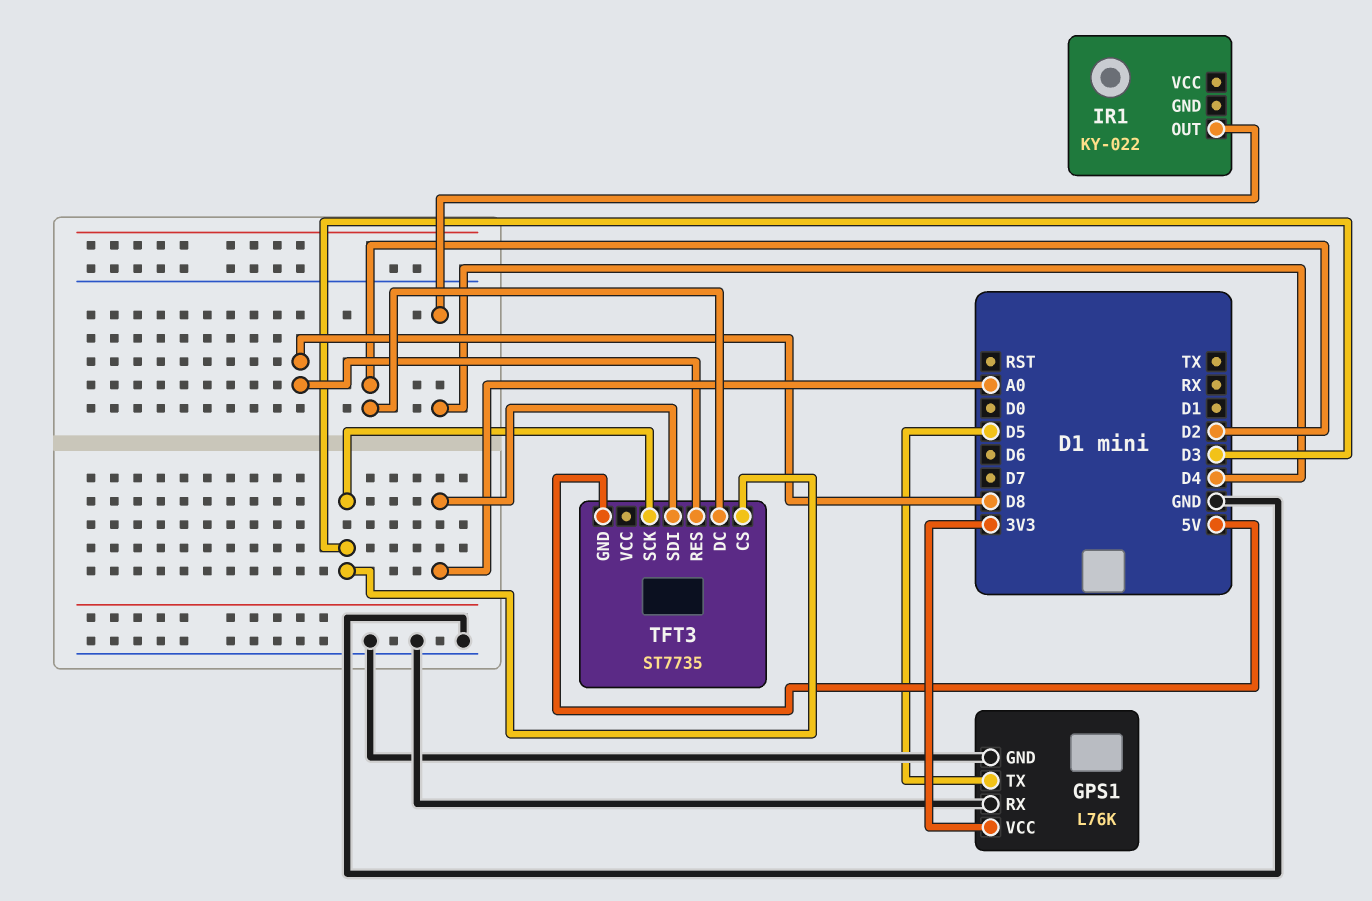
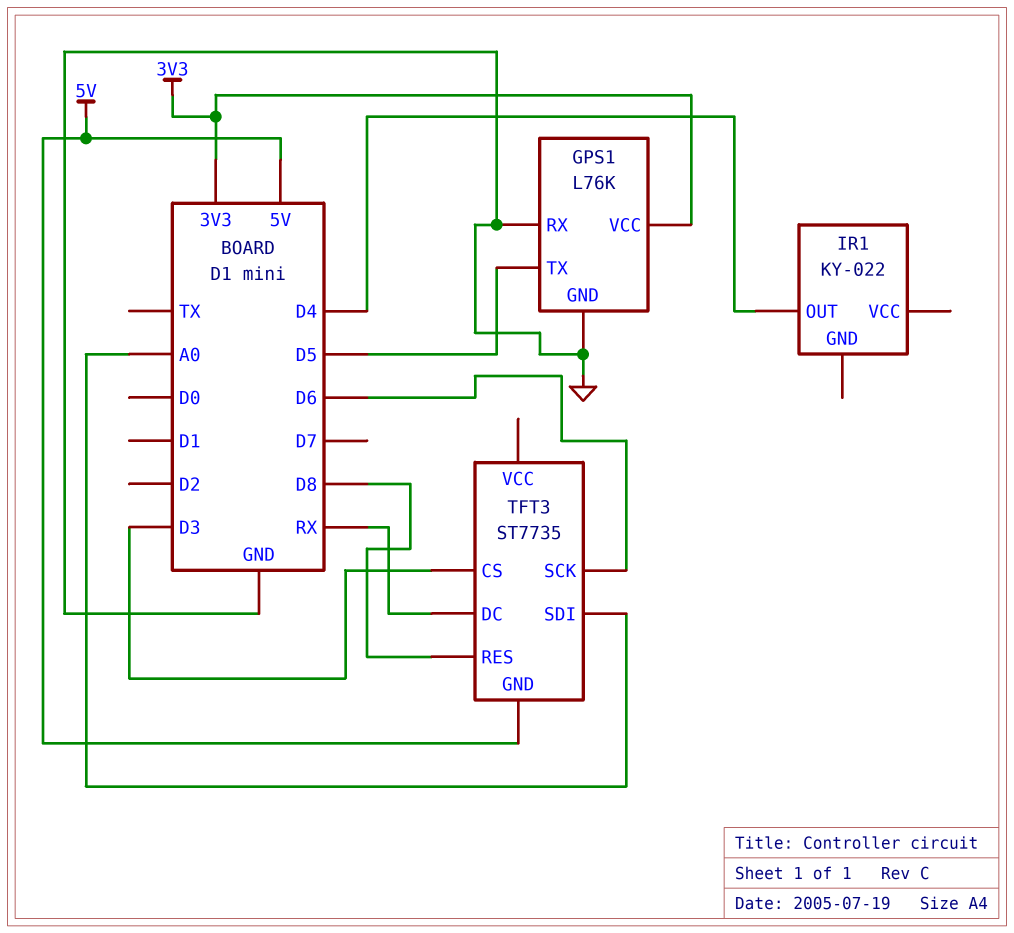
TFT3 pin DC: D2 -> RX
TFT3 pin SCK: D3 -> D6

